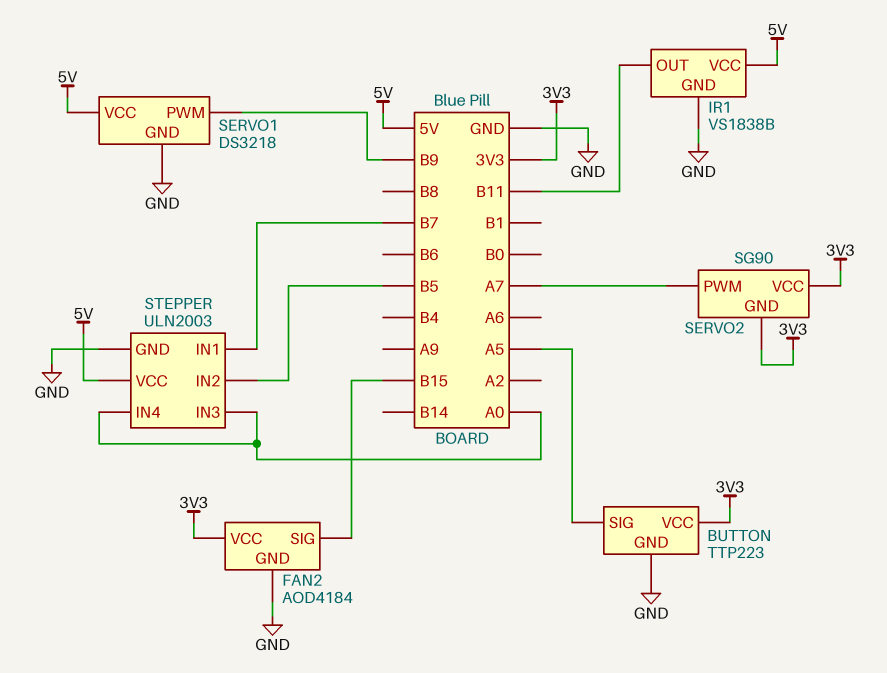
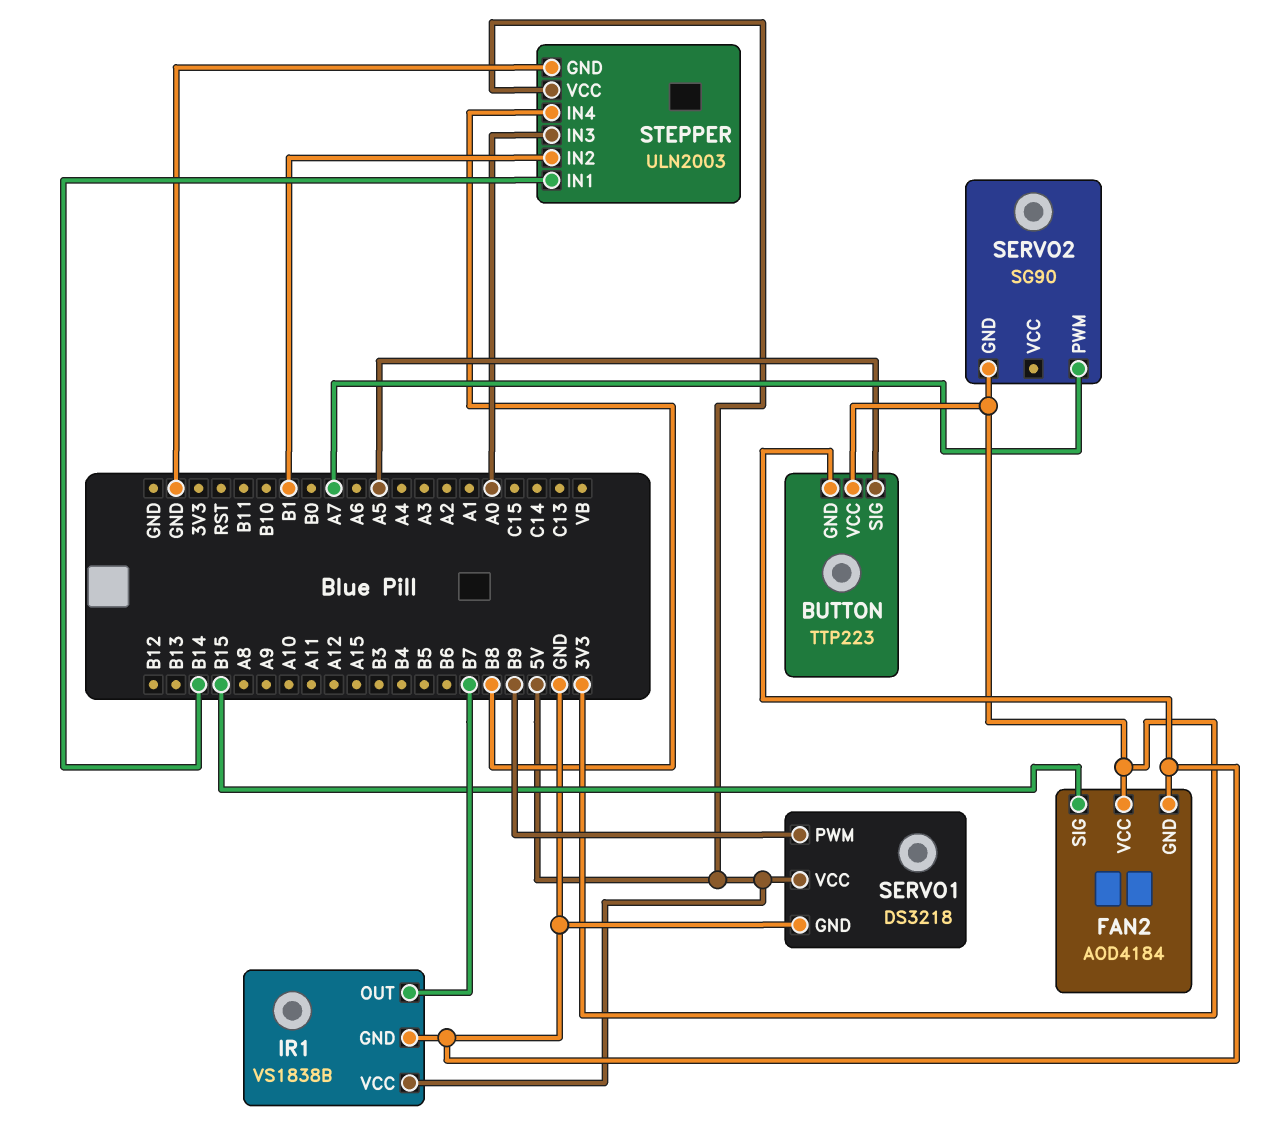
IR1 pin OUT: B11 -> B7
SERVO2 pin VCC: 3V3 -> none
STEPPER pin IN1: B7 -> B14
STEPPER pin IN2: B5 -> B1
STEPPER pin IN4: A0 -> B8

